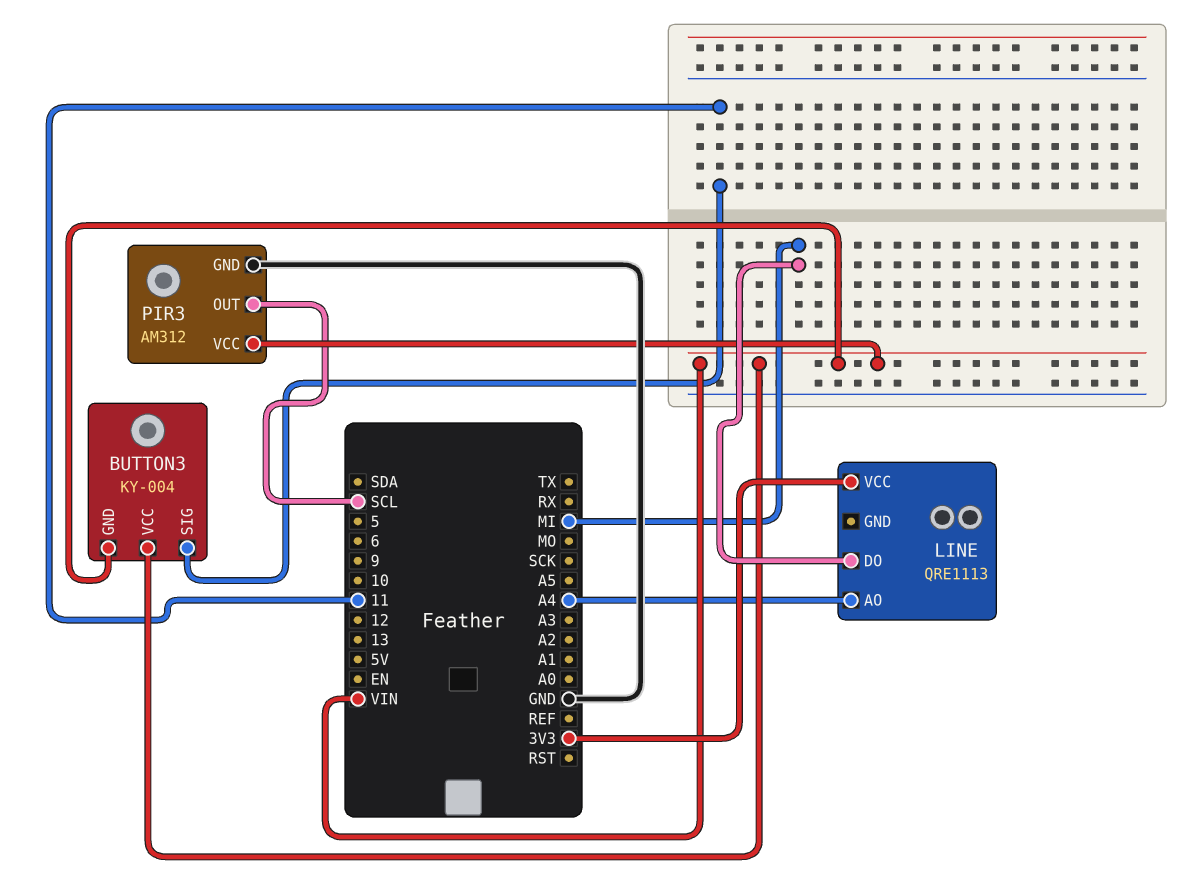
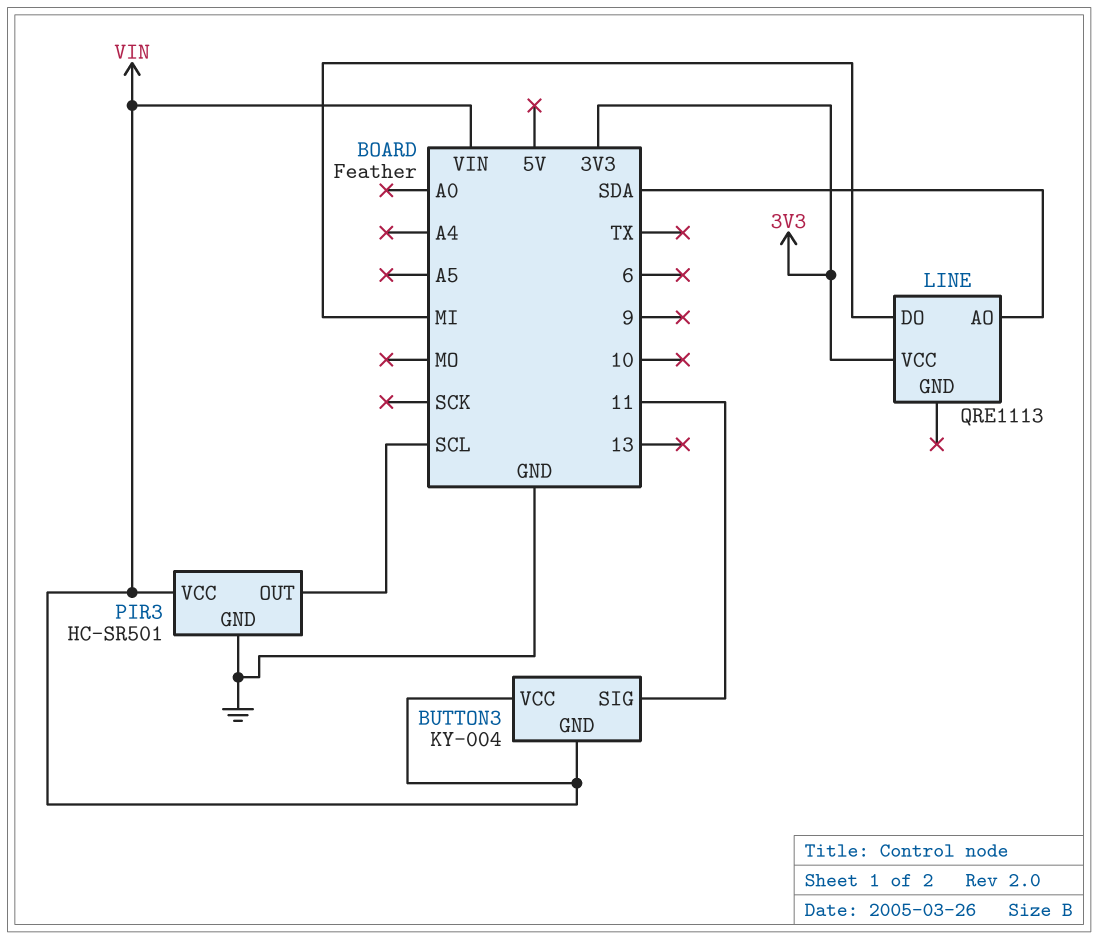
LINE pin AO: A4 -> SDA
PIR3: AM312 -> HC-SR501

